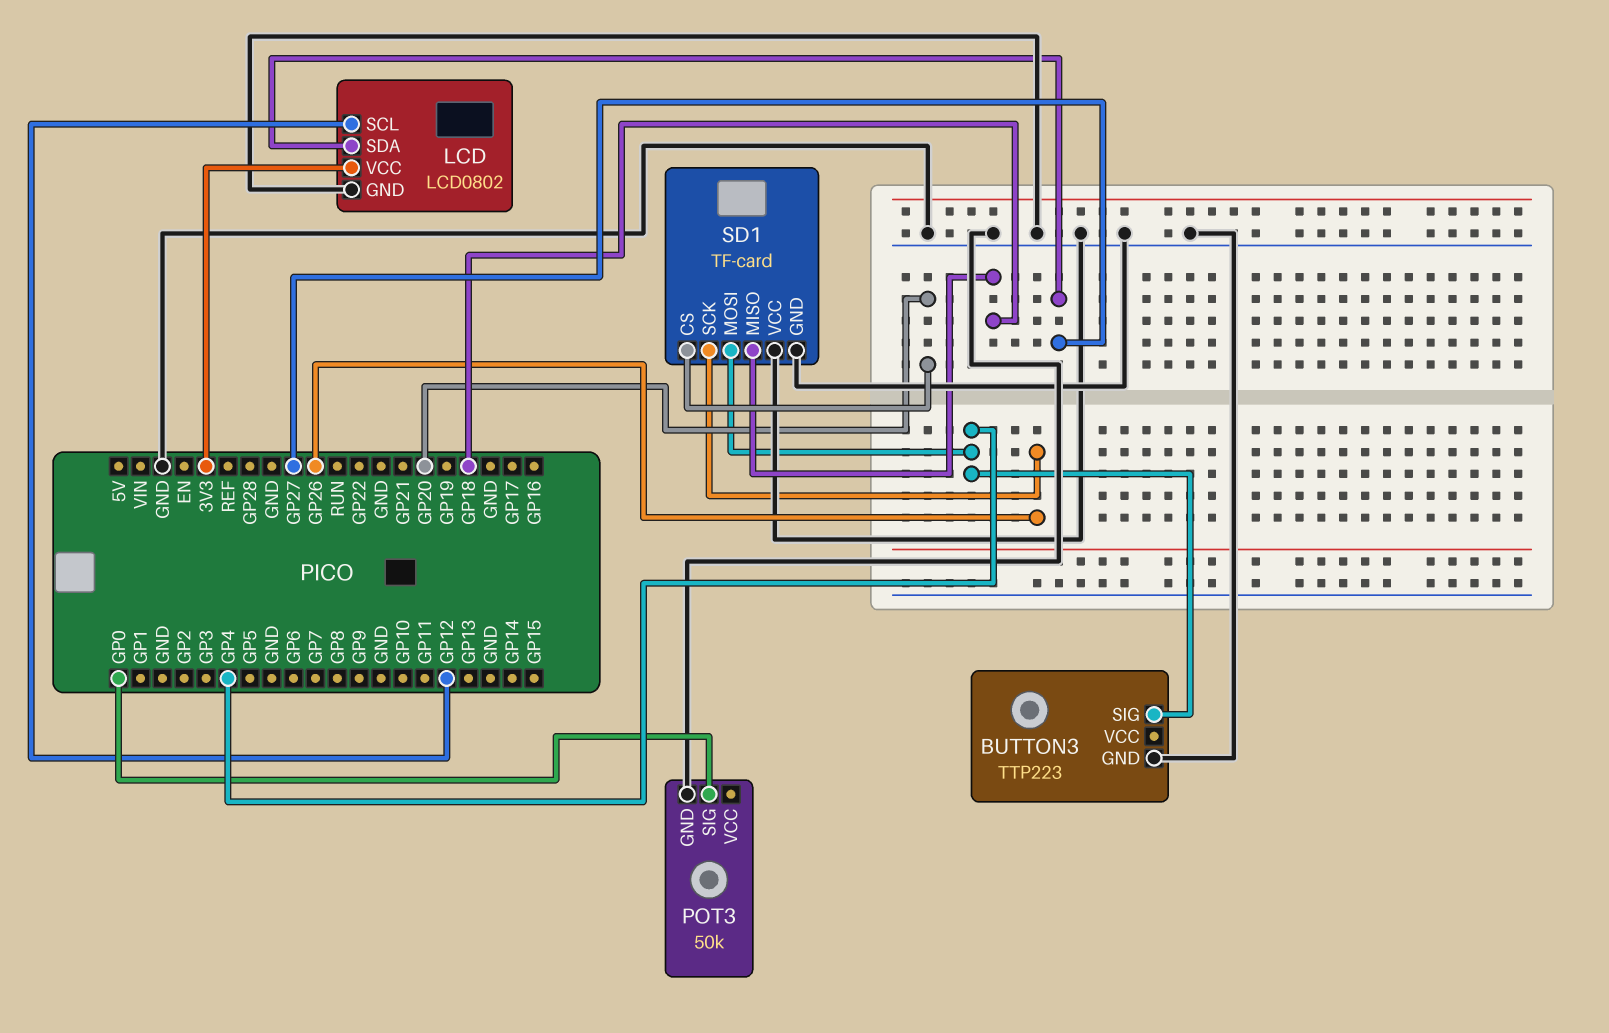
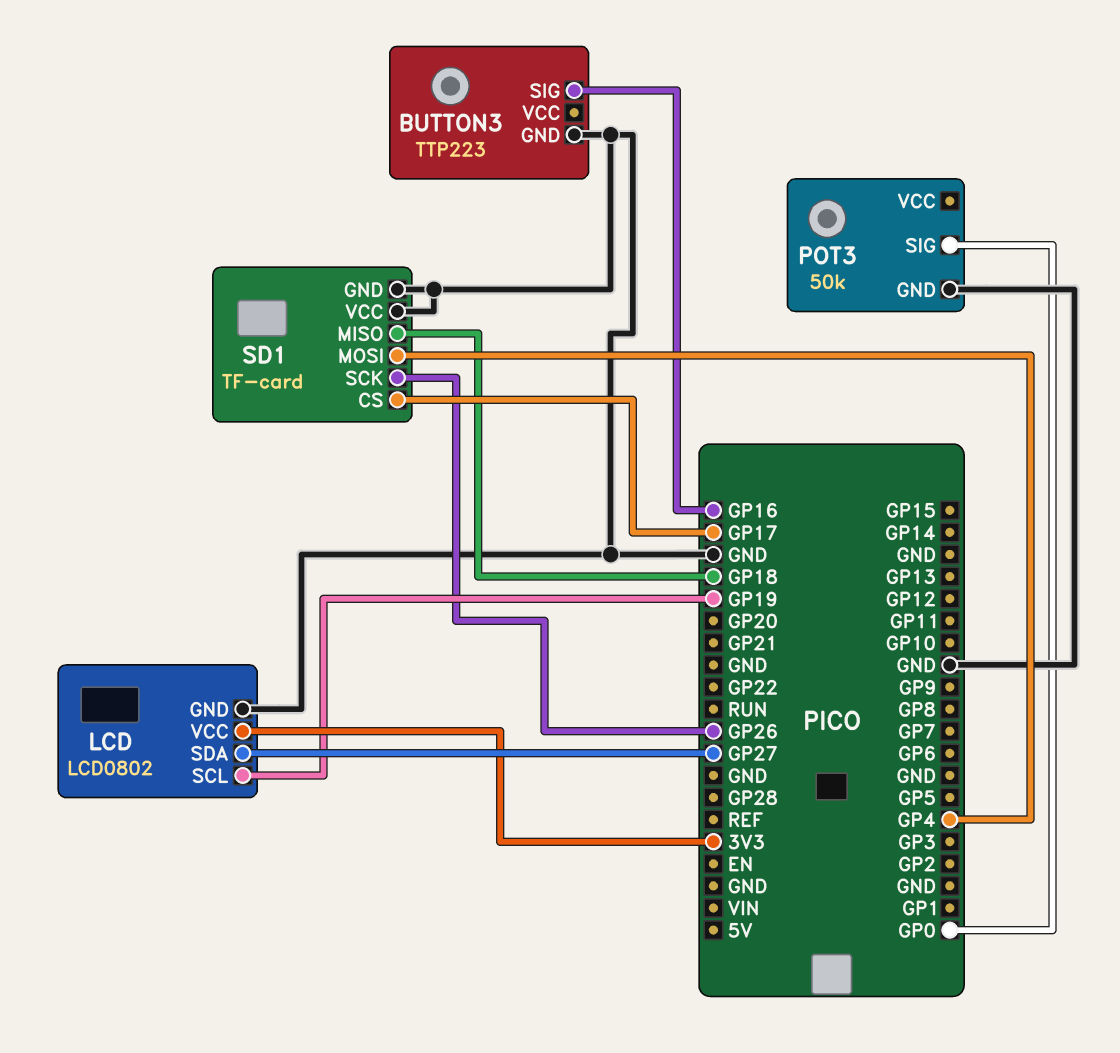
BUTTON3 pin SIG: GP4 -> GP16
LCD pin SCL: GP12 -> GP19
SD1 pin CS: GP20 -> GP17

